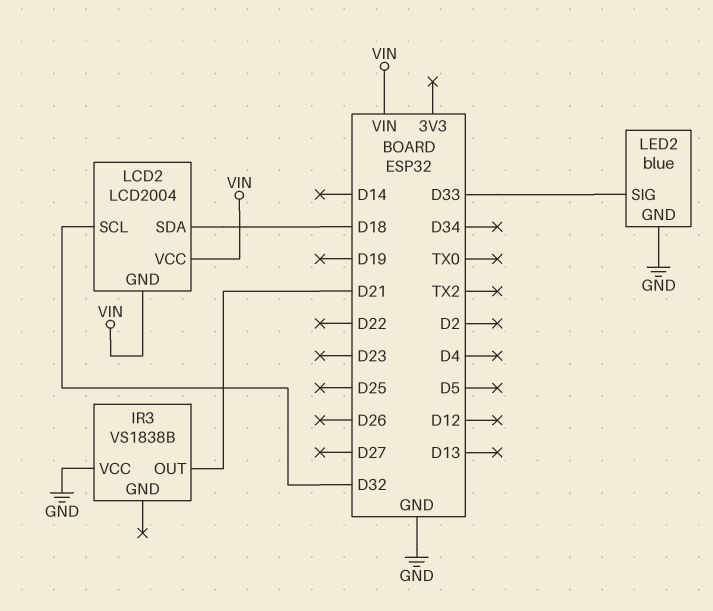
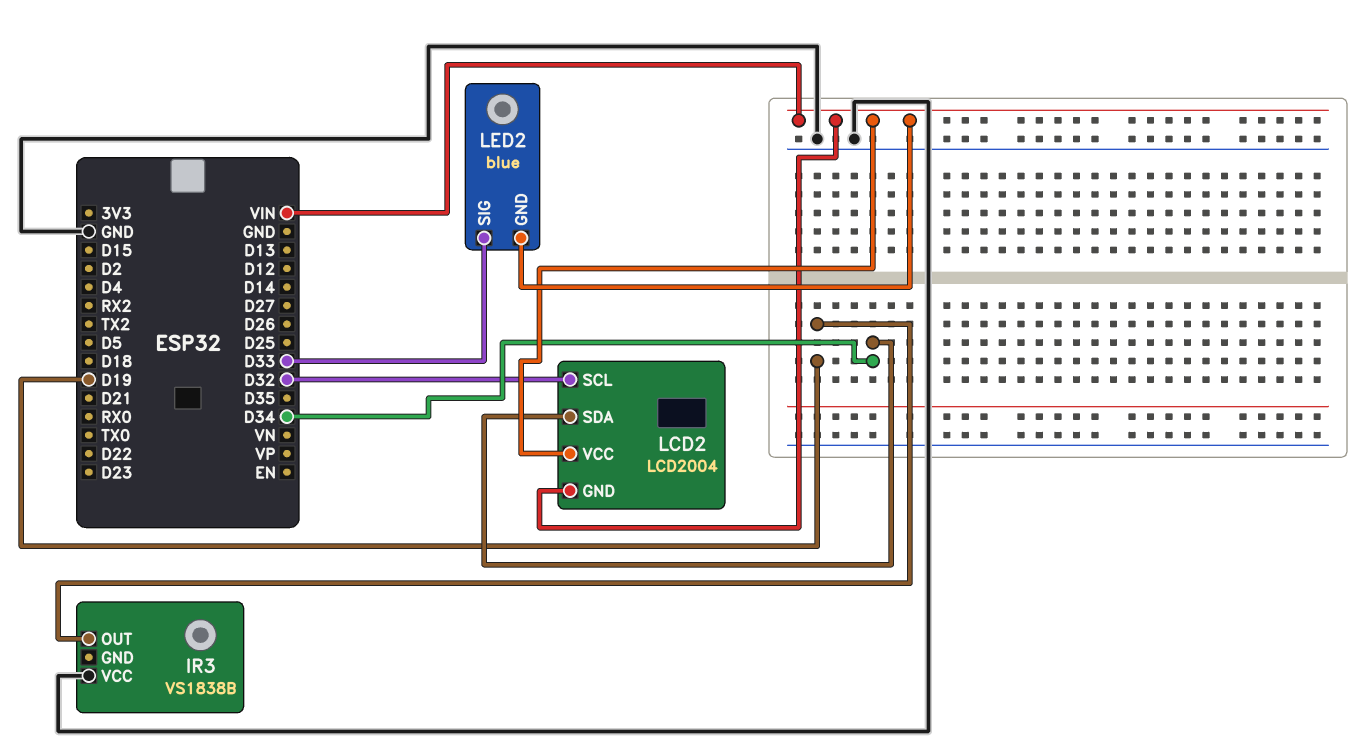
IR3 pin OUT: D21 -> D19
LCD2 pin SDA: D18 -> D34
LED2 pin GND: GND -> VIN

